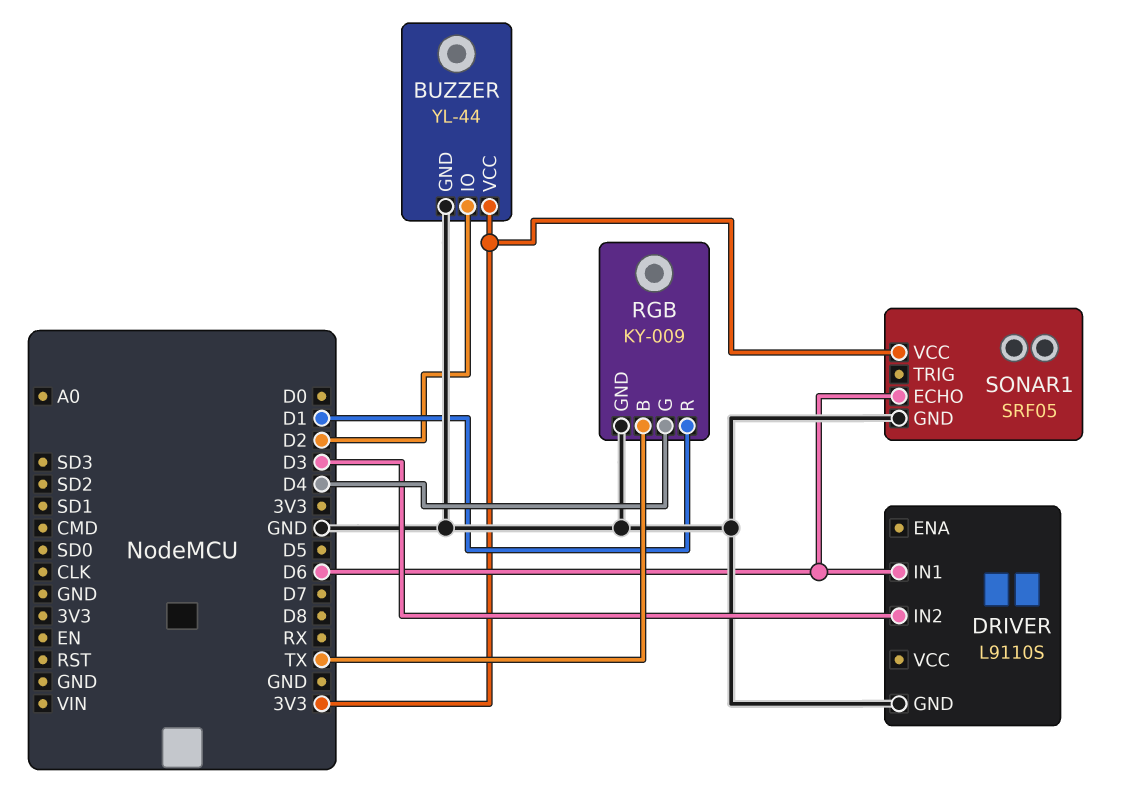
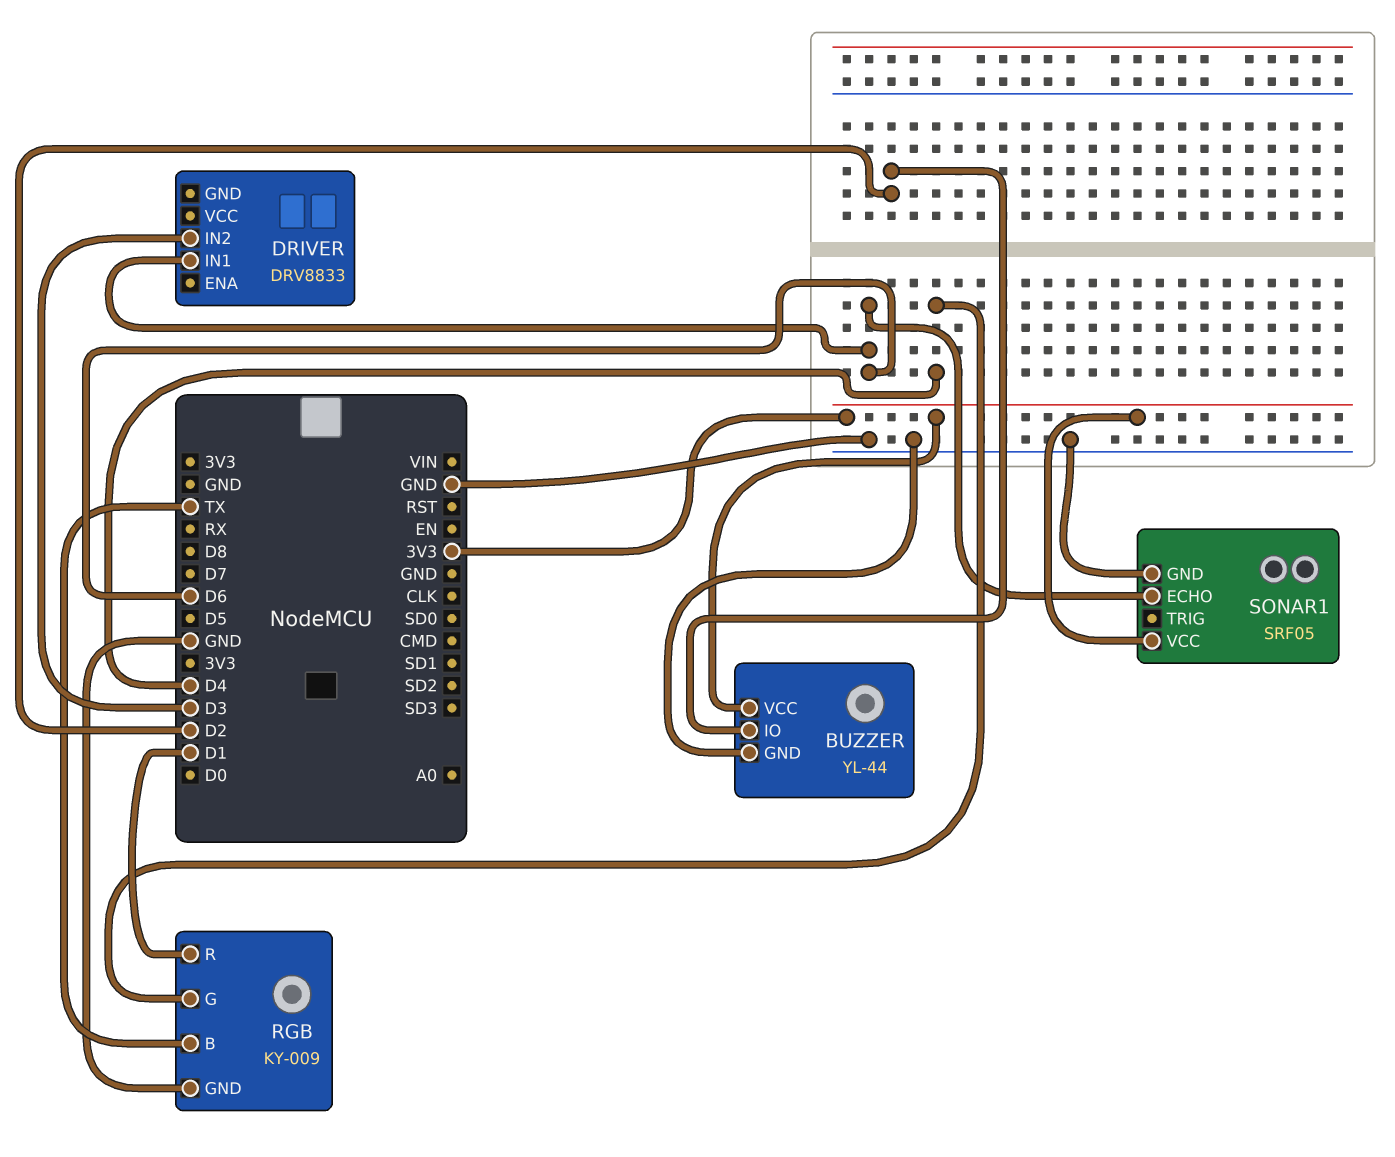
DRIVER: L9110S -> DRV8833
DRIVER pin GND: GND -> none

